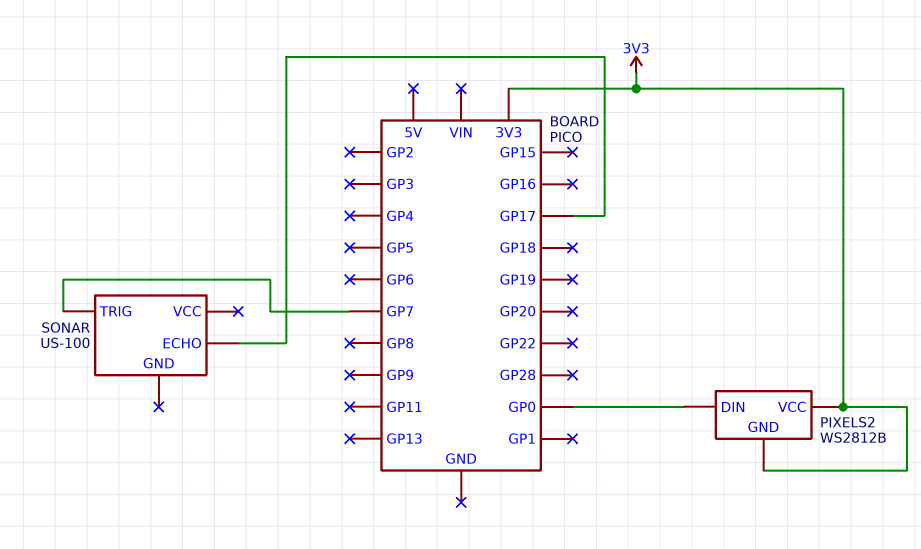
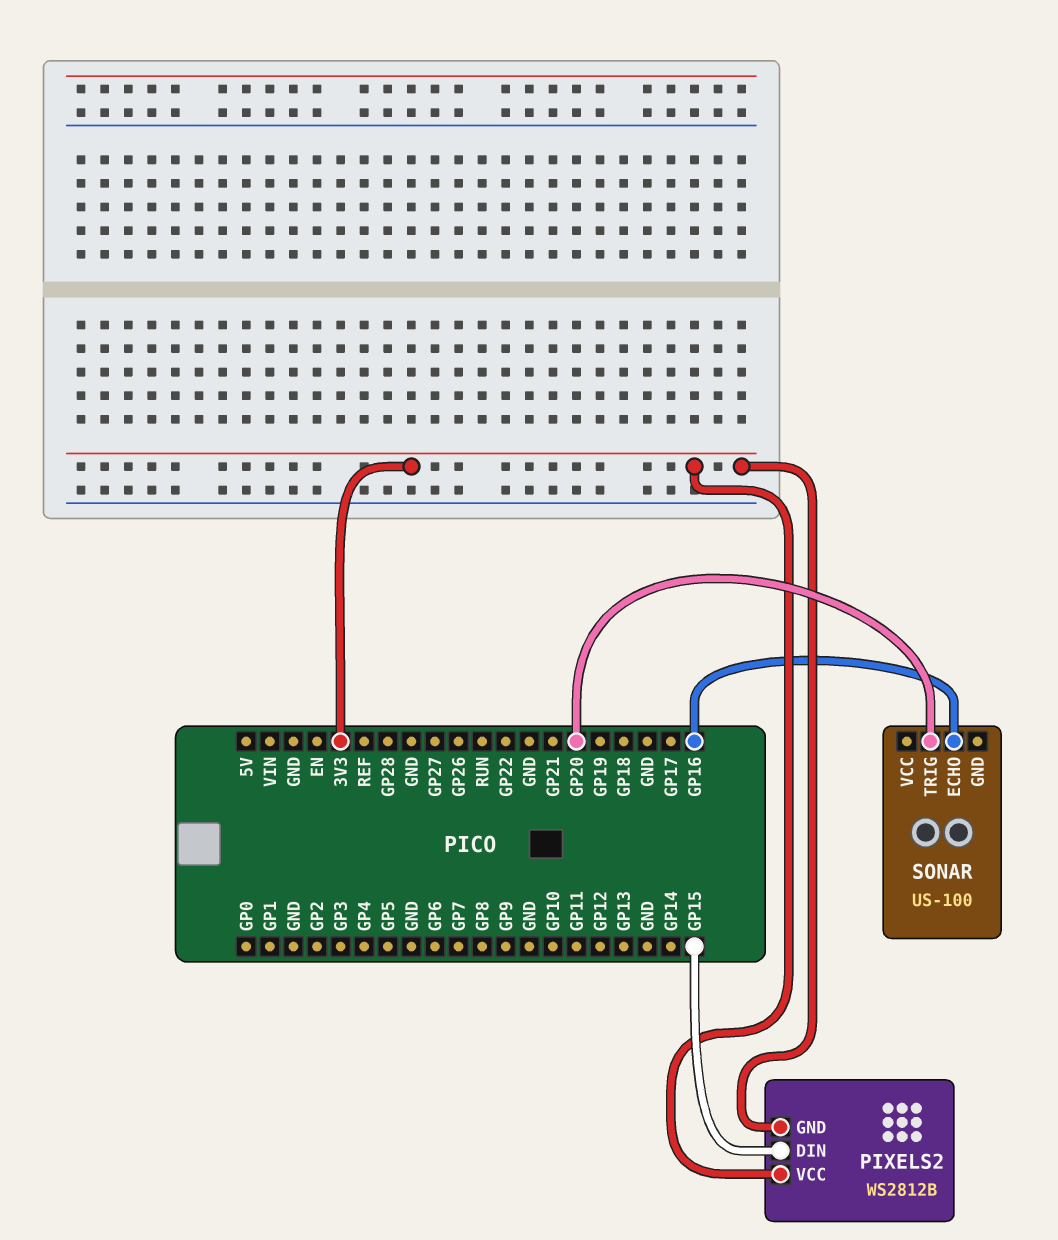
PIXELS2 pin DIN: GP0 -> GP15
SONAR pin ECHO: GP17 -> GP16
SONAR pin TRIG: GP7 -> GP20

